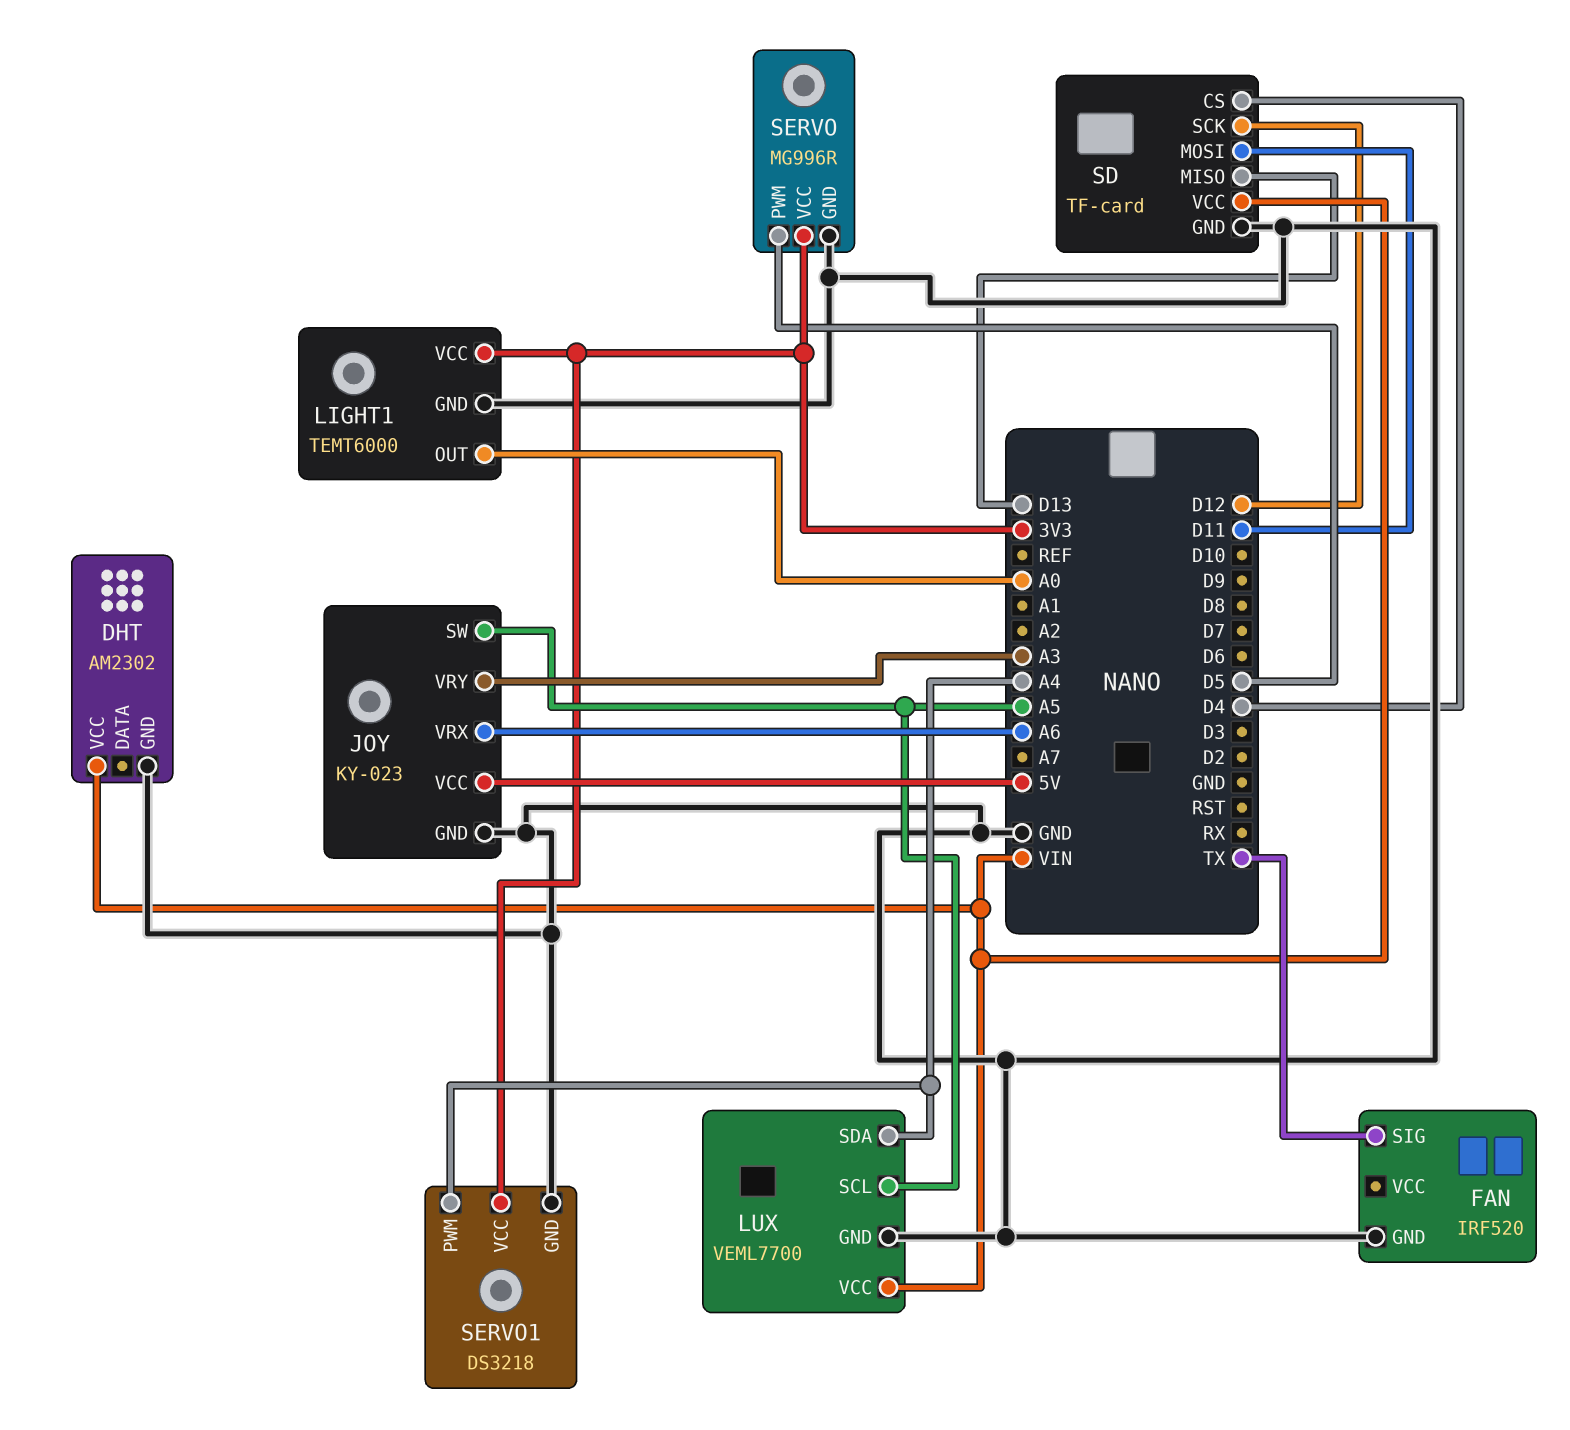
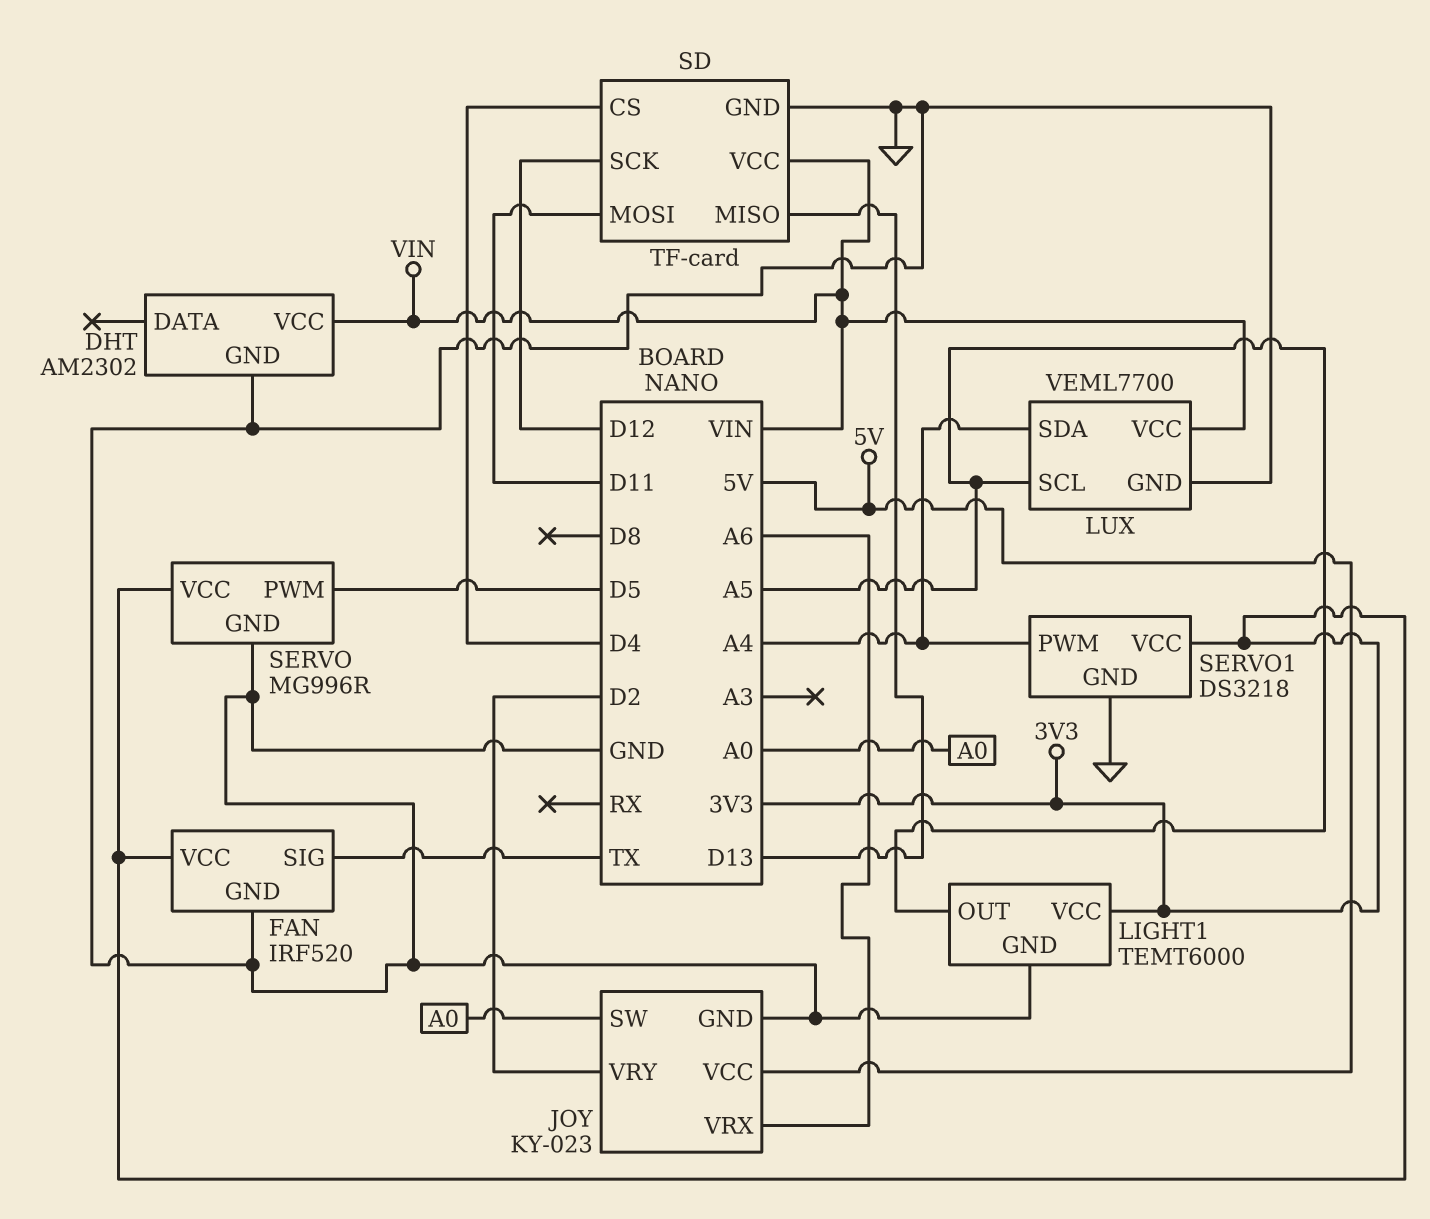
FAN pin VCC: none -> 3V3
JOY pin SW: A5 -> A0
JOY pin VRY: A3 -> D2
LIGHT1 pin OUT: A0 -> A5

